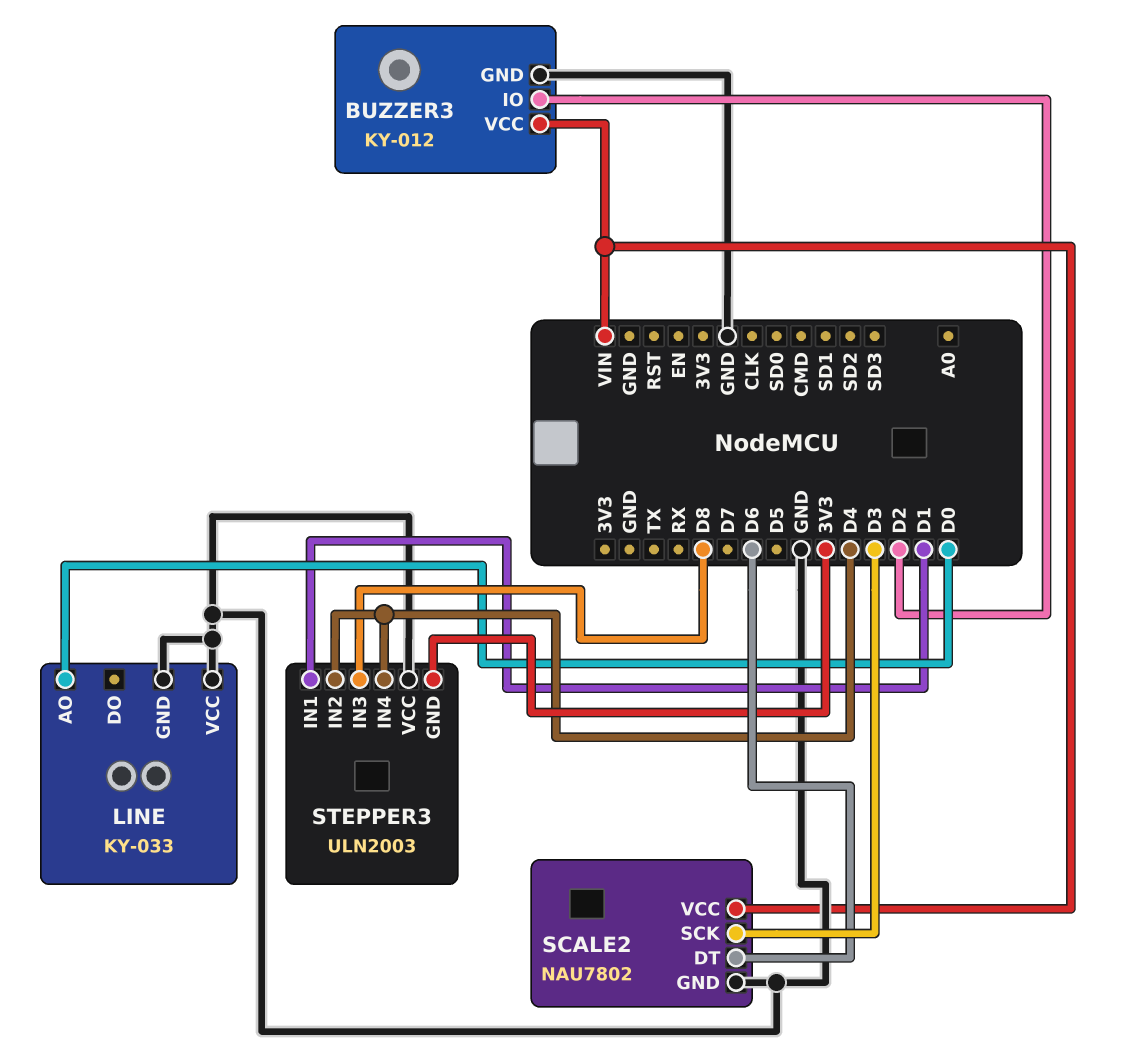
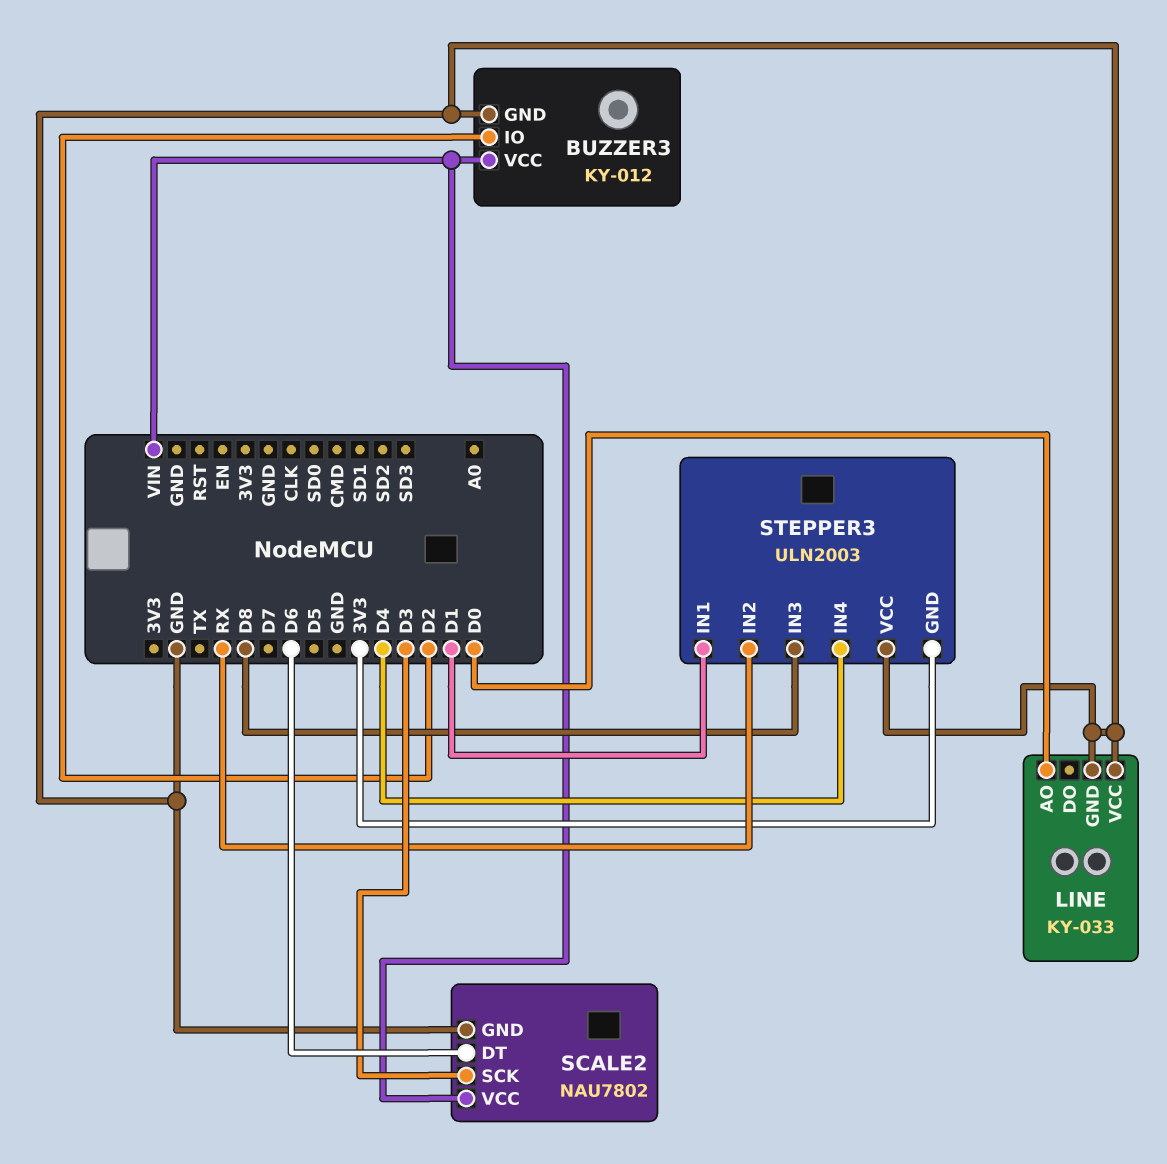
STEPPER3 pin IN2: D4 -> RX

